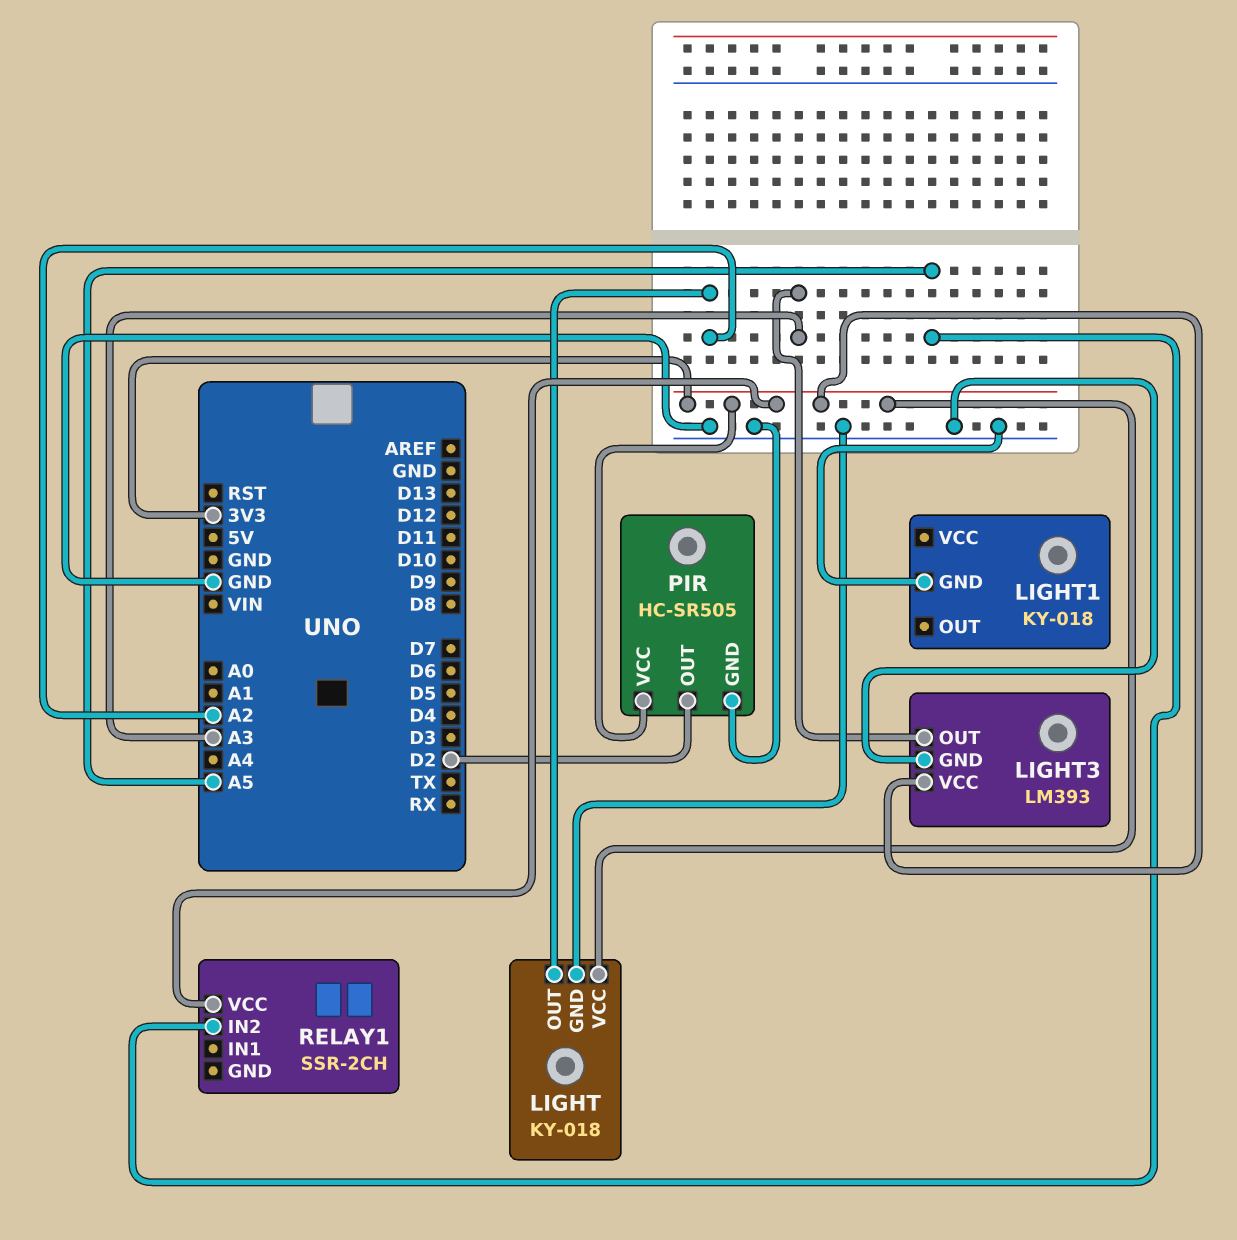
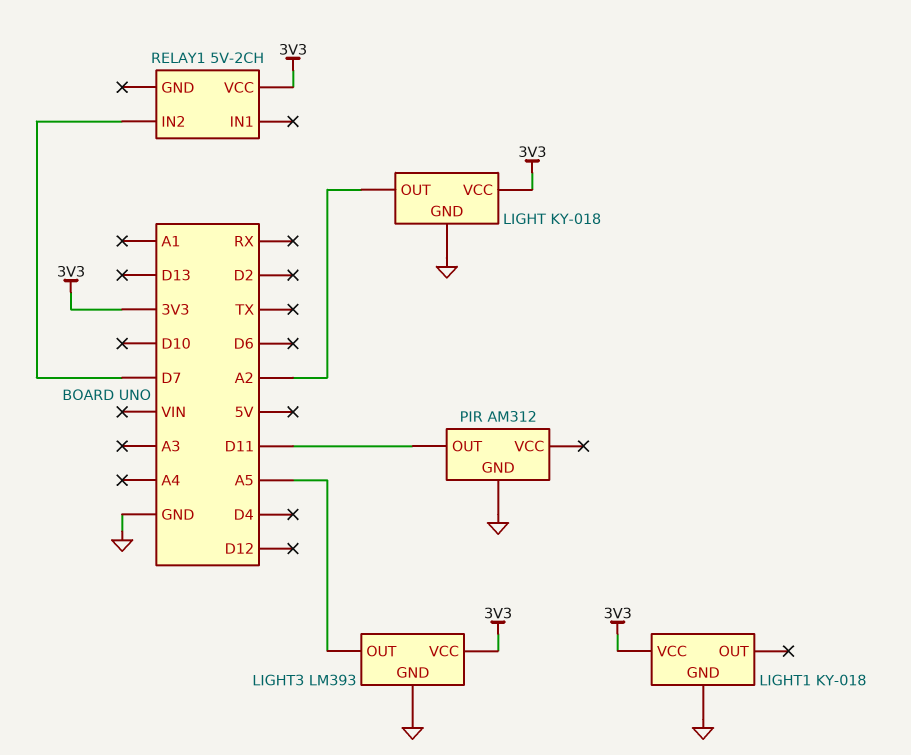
LIGHT1 pin VCC: none -> 3V3
LIGHT3 pin OUT: A3 -> A5
PIR: HC-SR505 -> AM312
PIR pin OUT: D2 -> D11
PIR pin VCC: 3V3 -> none
RELAY1: SSR-2CH -> 5V-2CH
RELAY1 pin IN2: A5 -> D7

